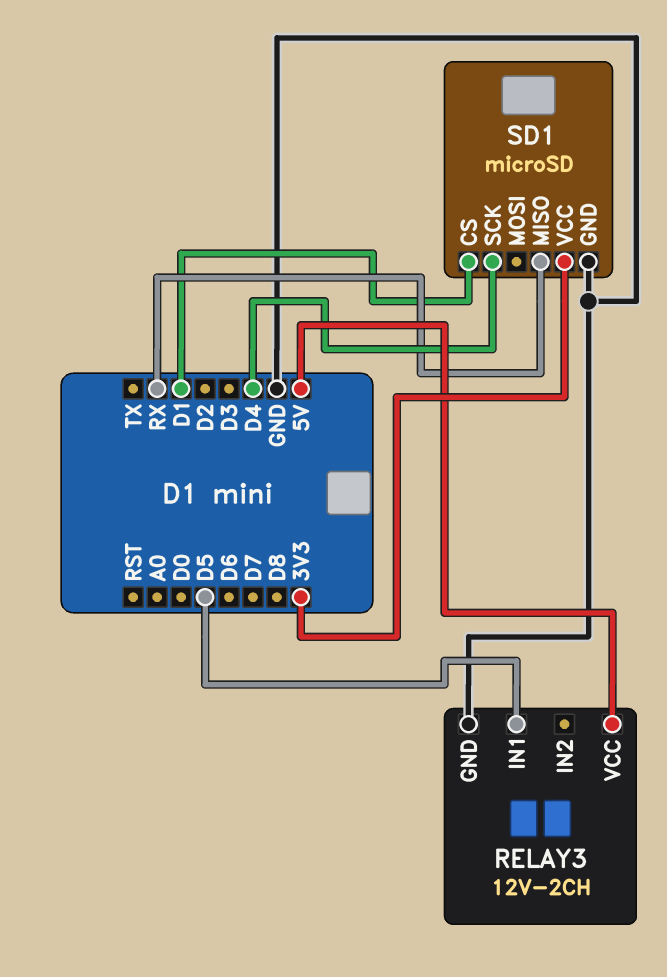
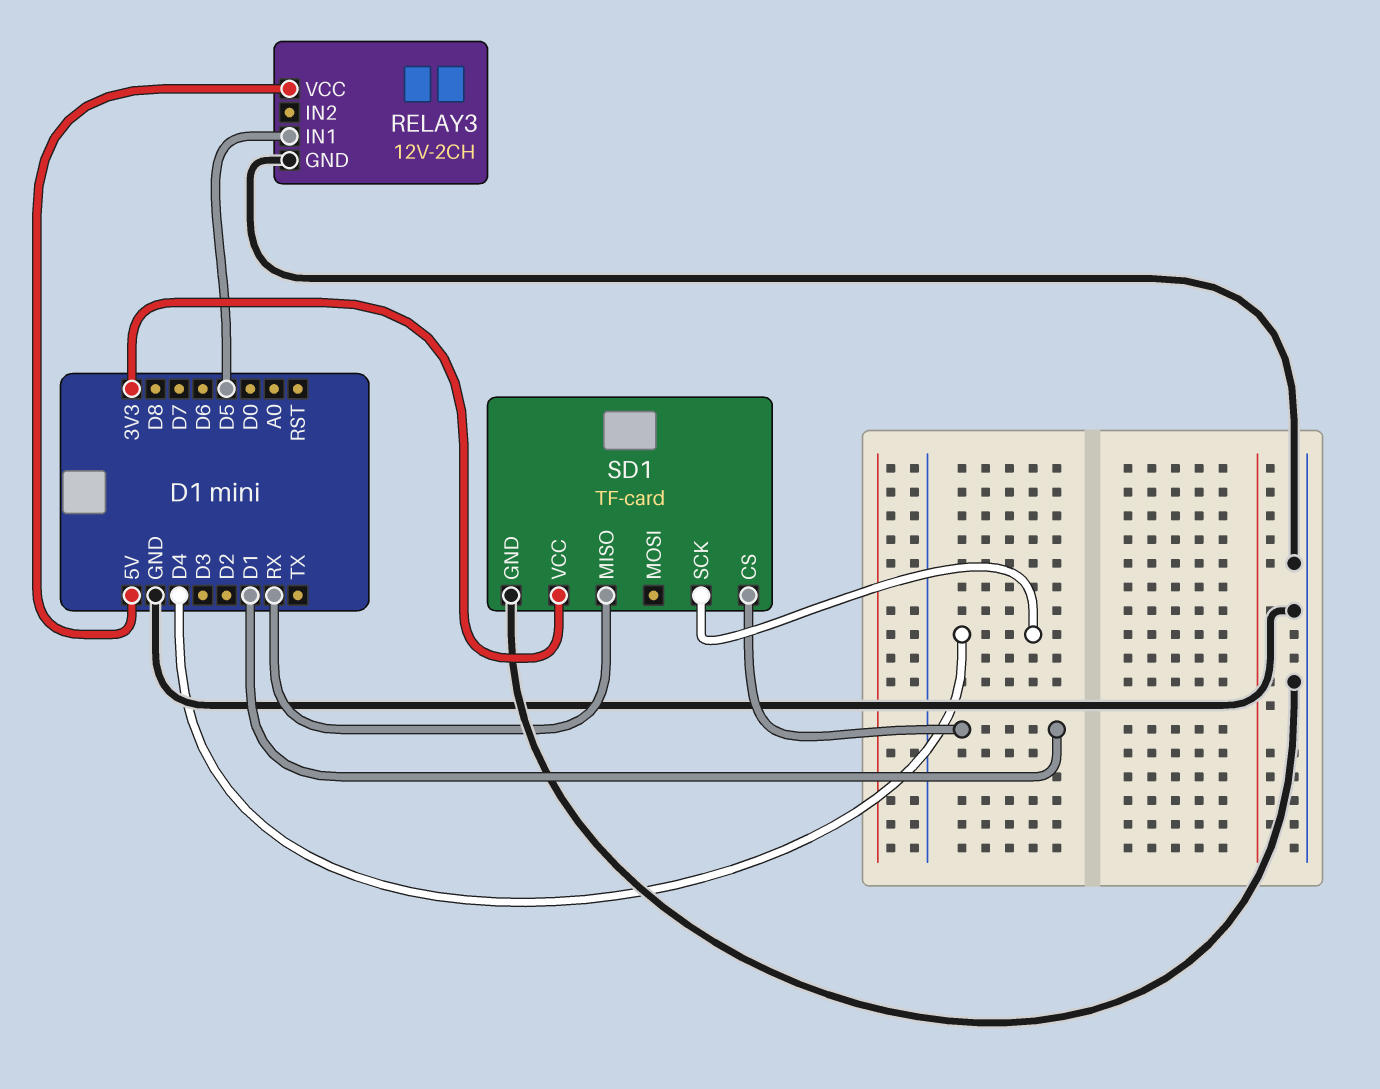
SD1: microSD -> TF-card

